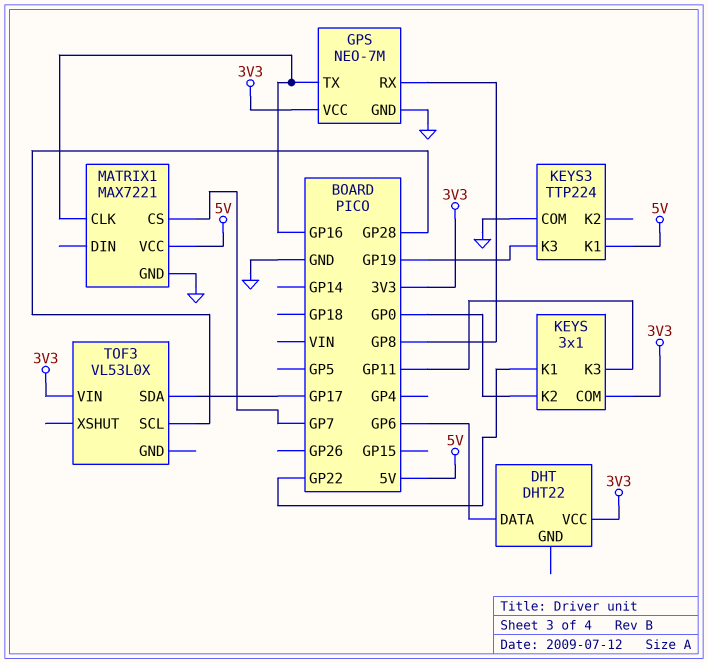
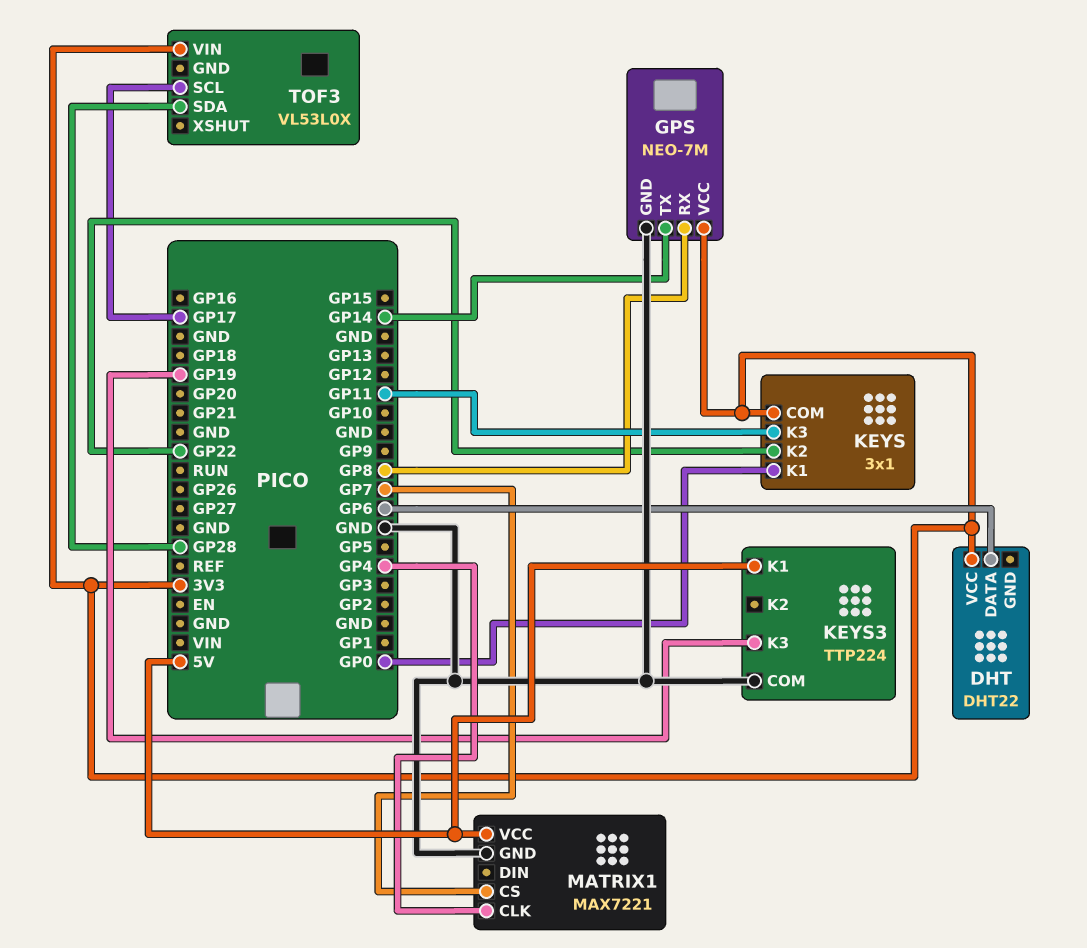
GPS pin TX: GP16 -> GP14
KEYS pin K1: GP22 -> GP0
KEYS pin K2: GP0 -> GP22
MATRIX1 pin CLK: GP16 -> GP4
TOF3 pin SCL: GP28 -> GP17
TOF3 pin SDA: GP17 -> GP28

